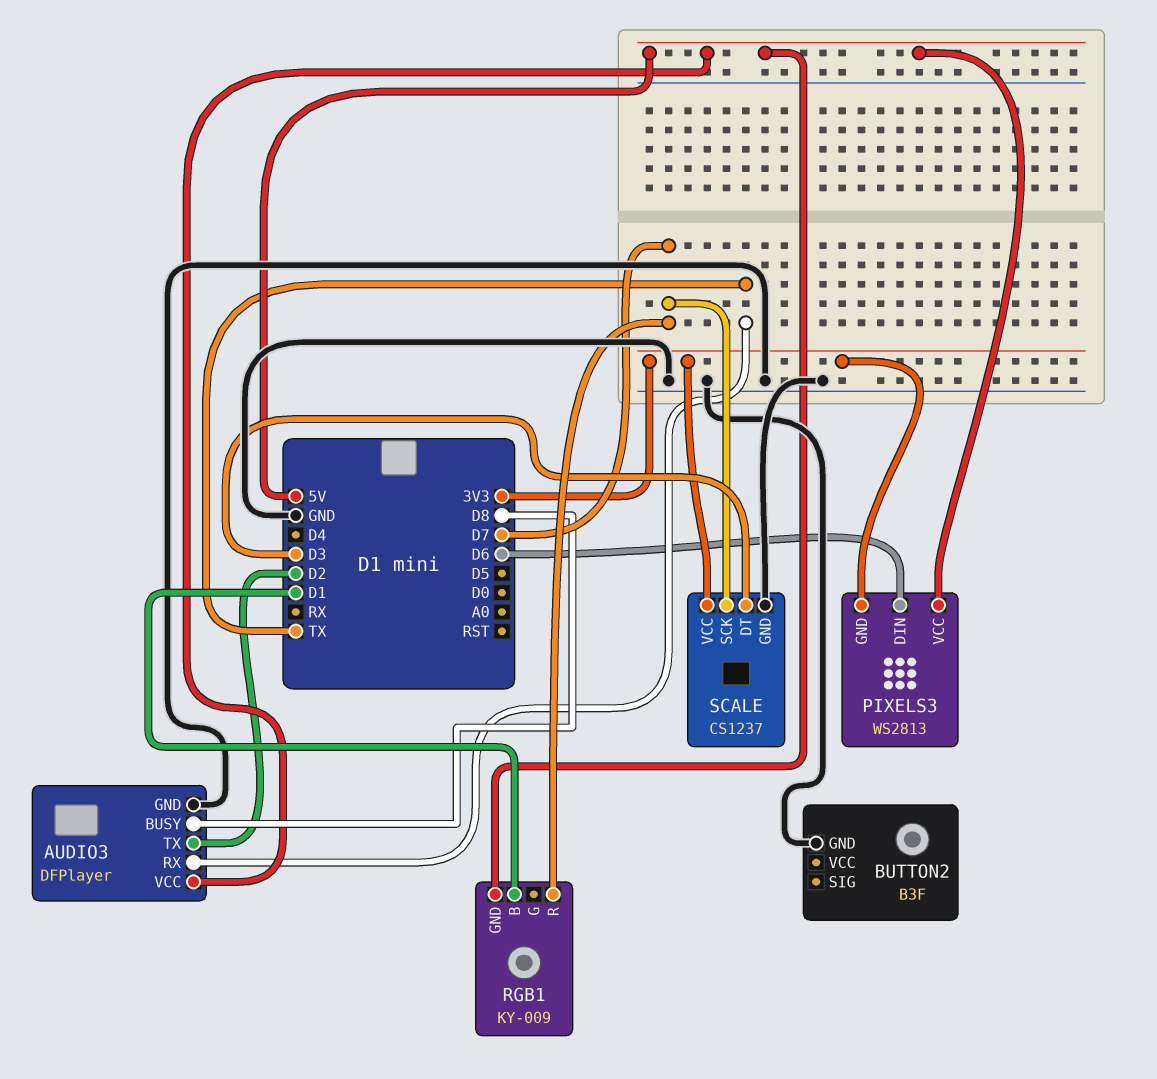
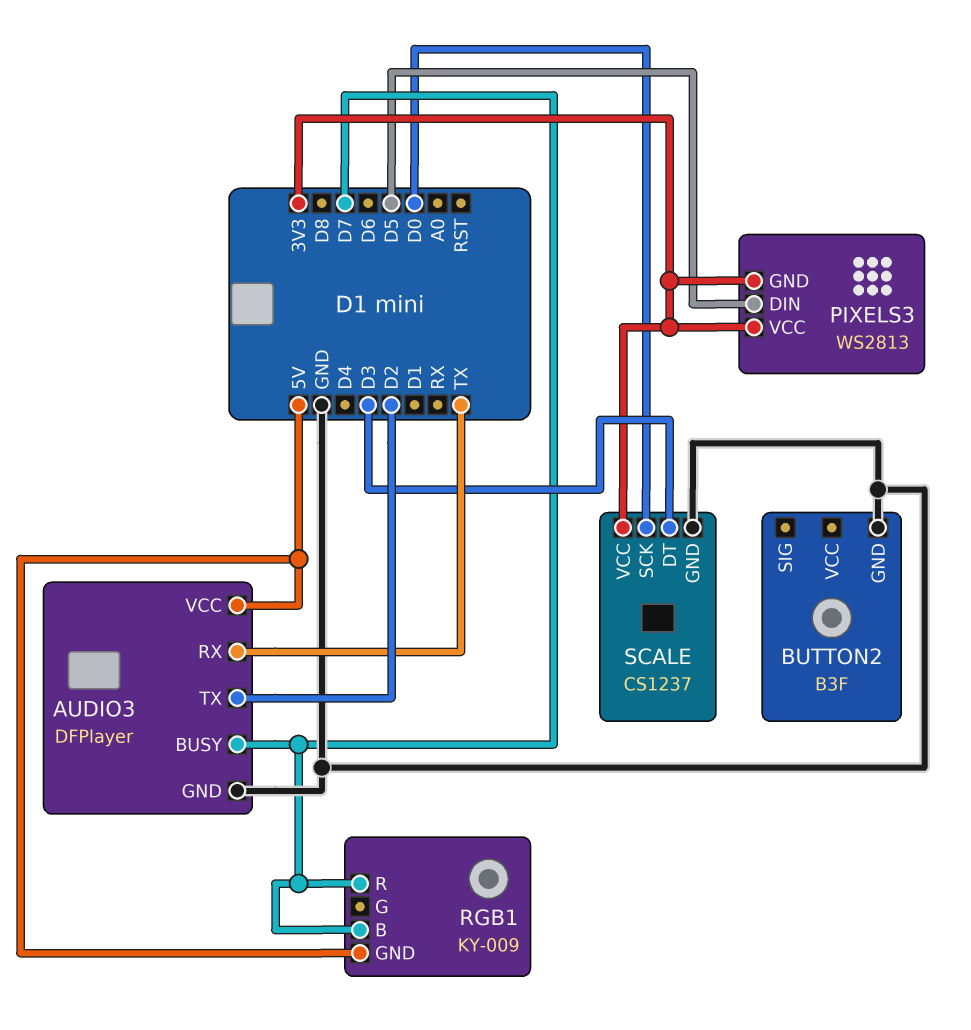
AUDIO3 pin BUSY: D8 -> D7
PIXELS3 pin DIN: D6 -> D5
PIXELS3 pin VCC: 5V -> 3V3
RGB1 pin B: D1 -> D7
SCALE pin SCK: D7 -> D0

